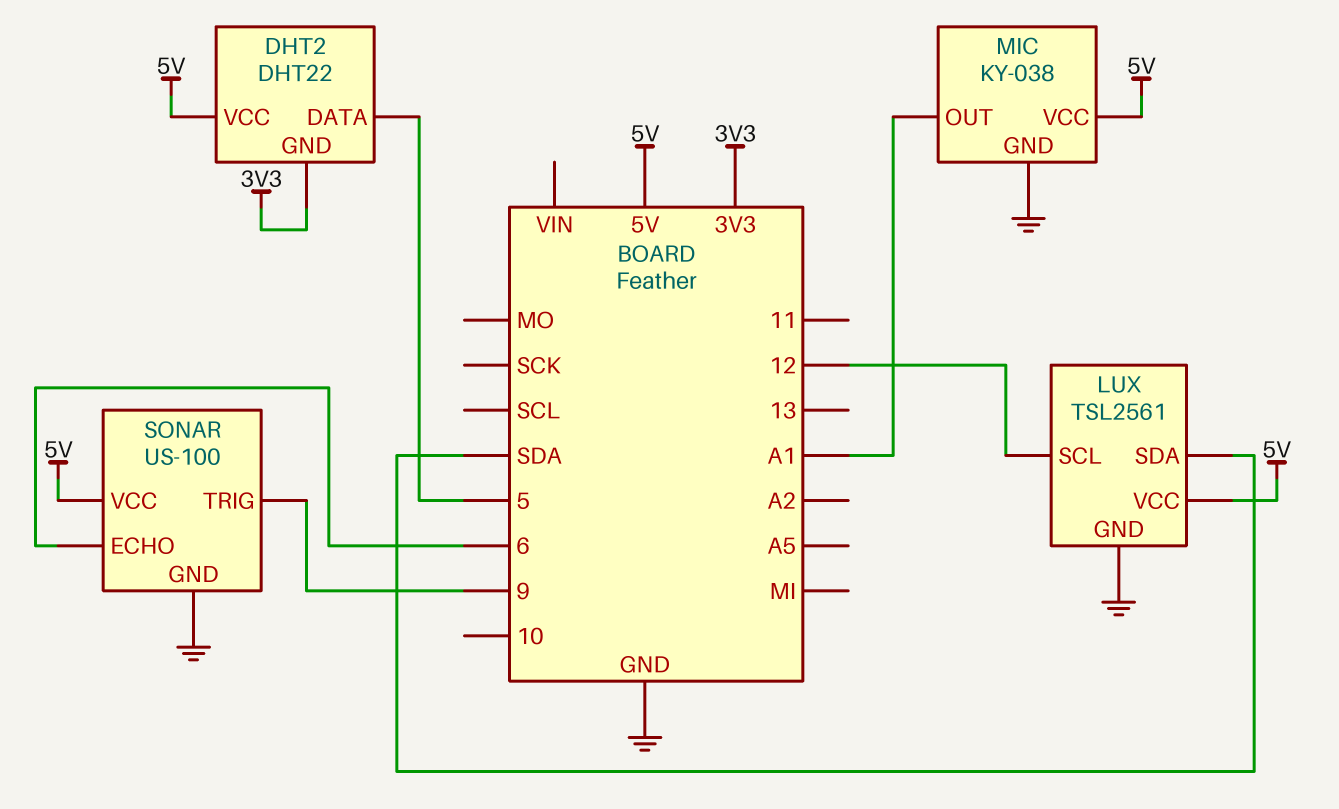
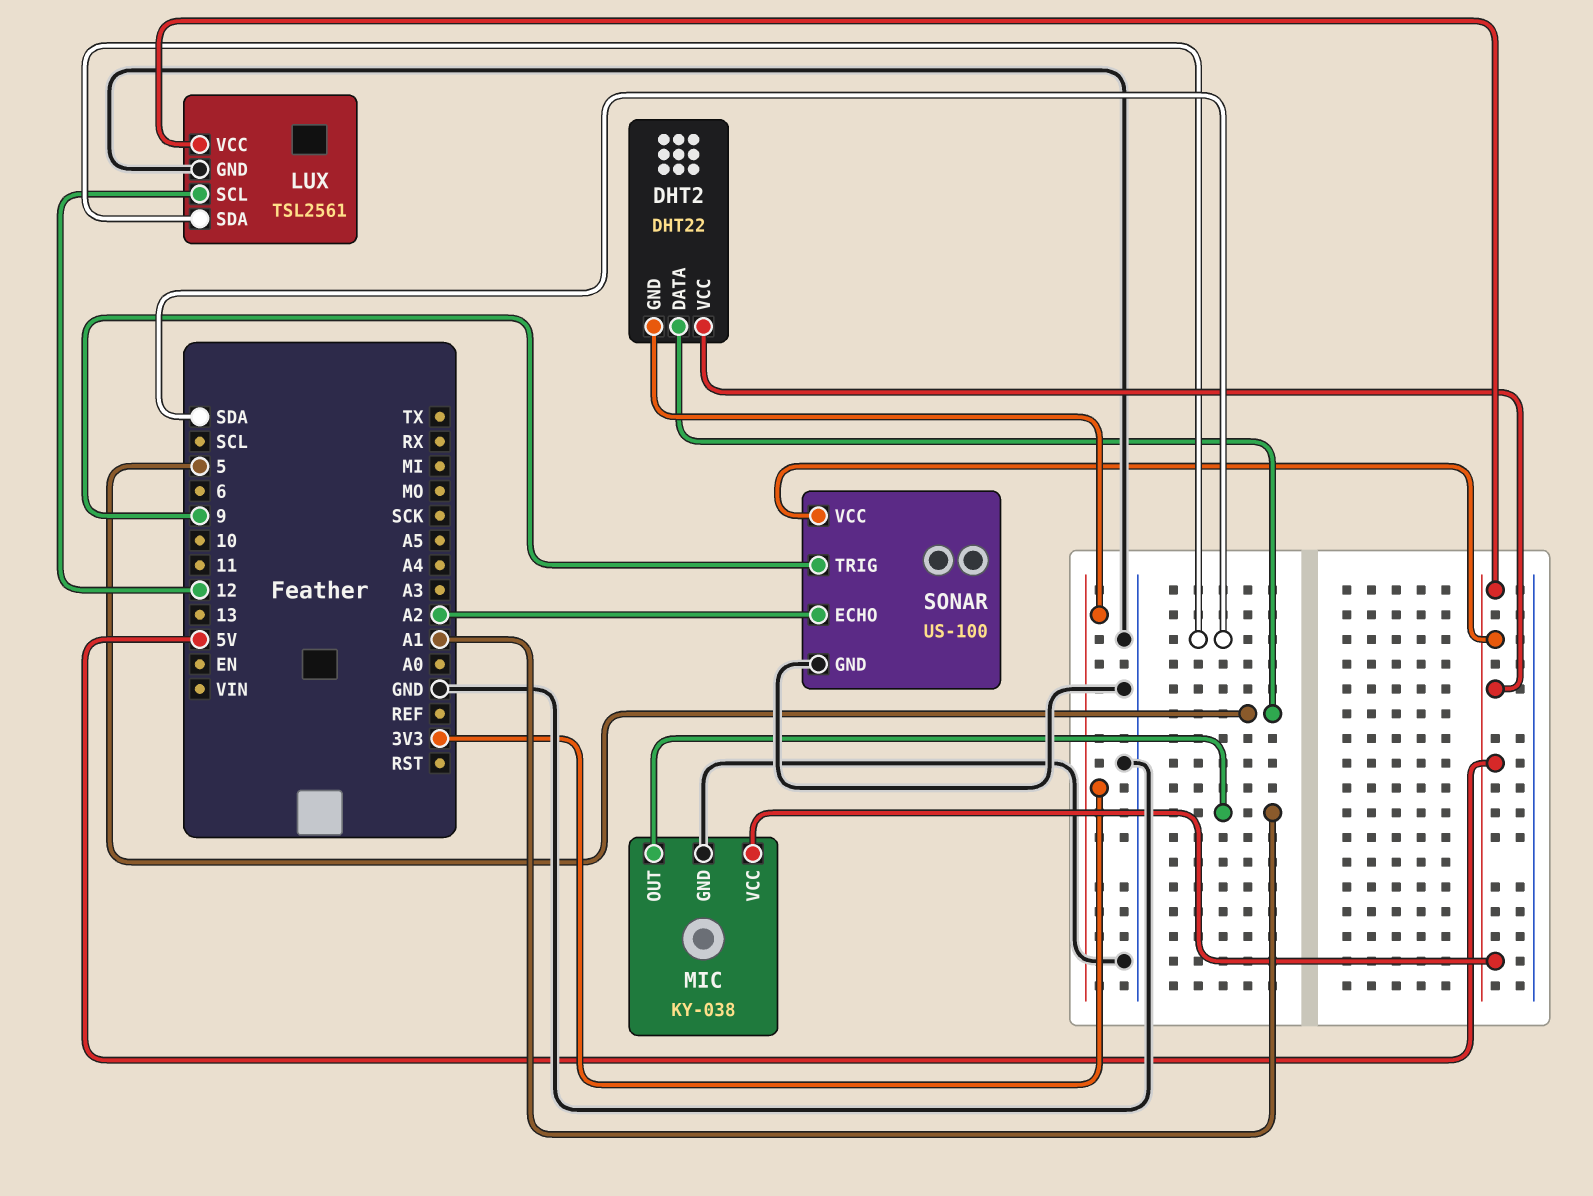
SONAR pin ECHO: 6 -> A2

